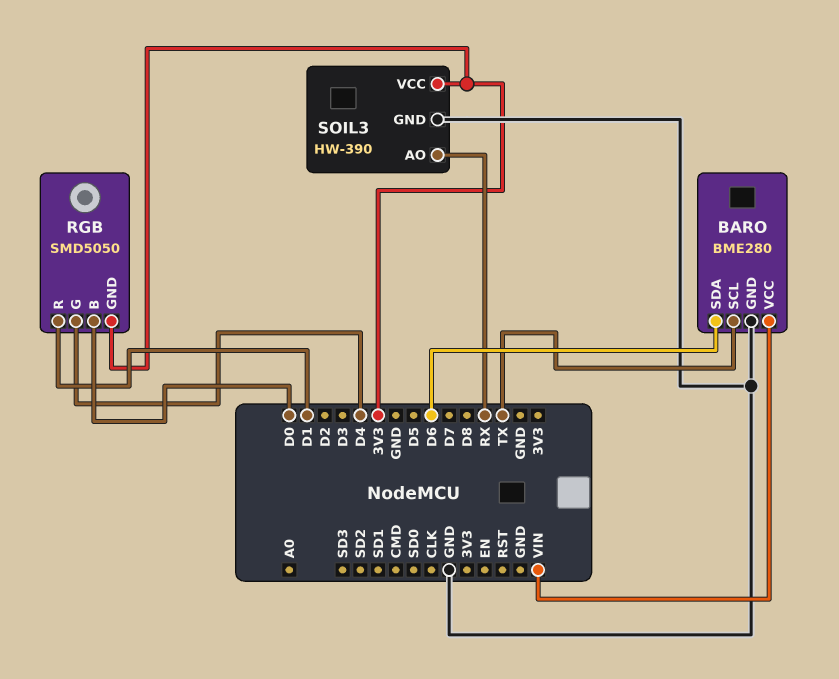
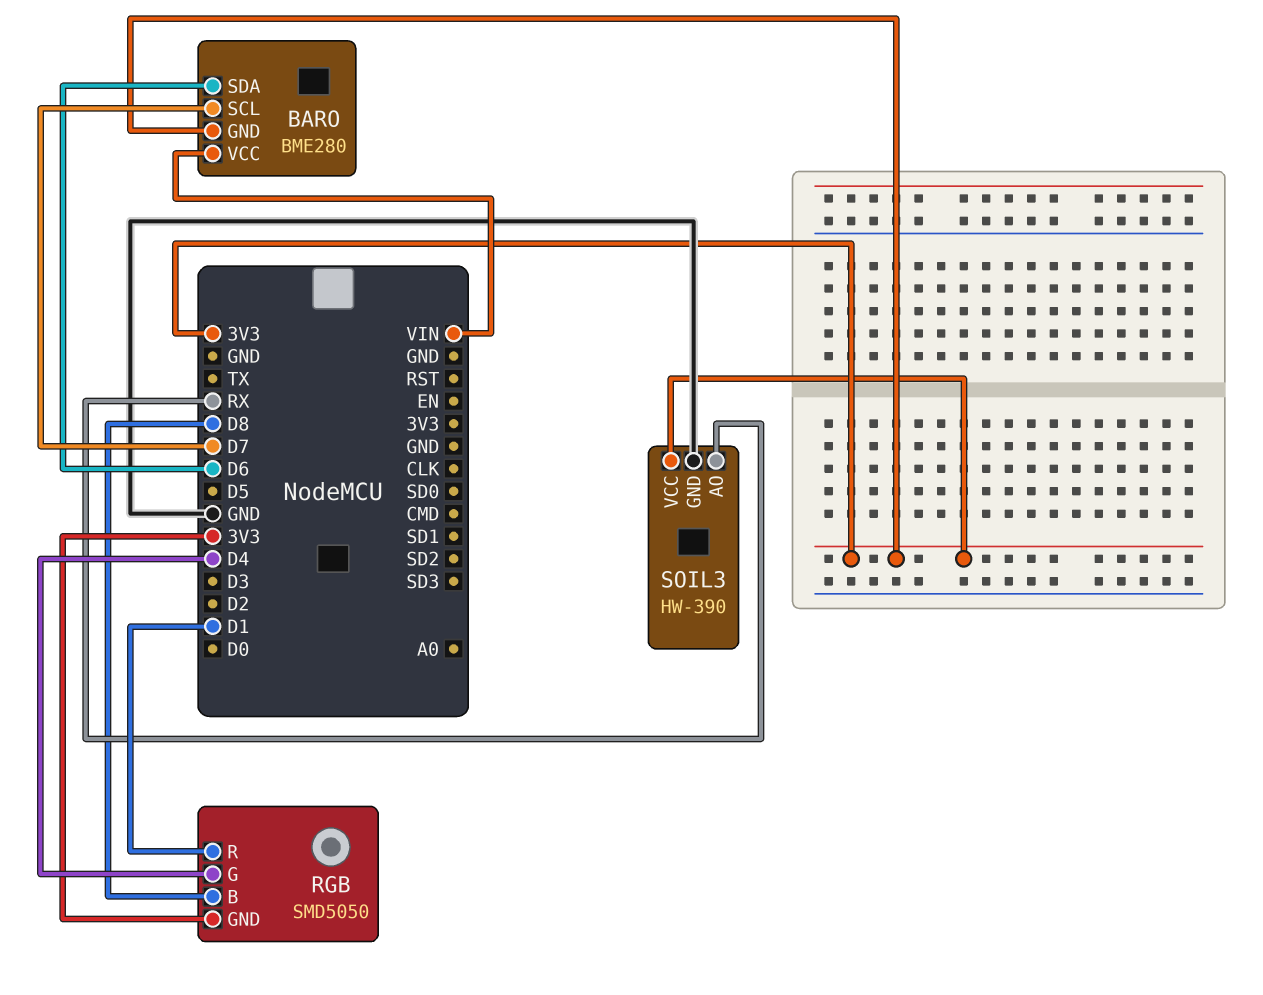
BARO pin GND: GND -> 3V3
BARO pin SCL: TX -> D7
RGB pin B: D0 -> D8

